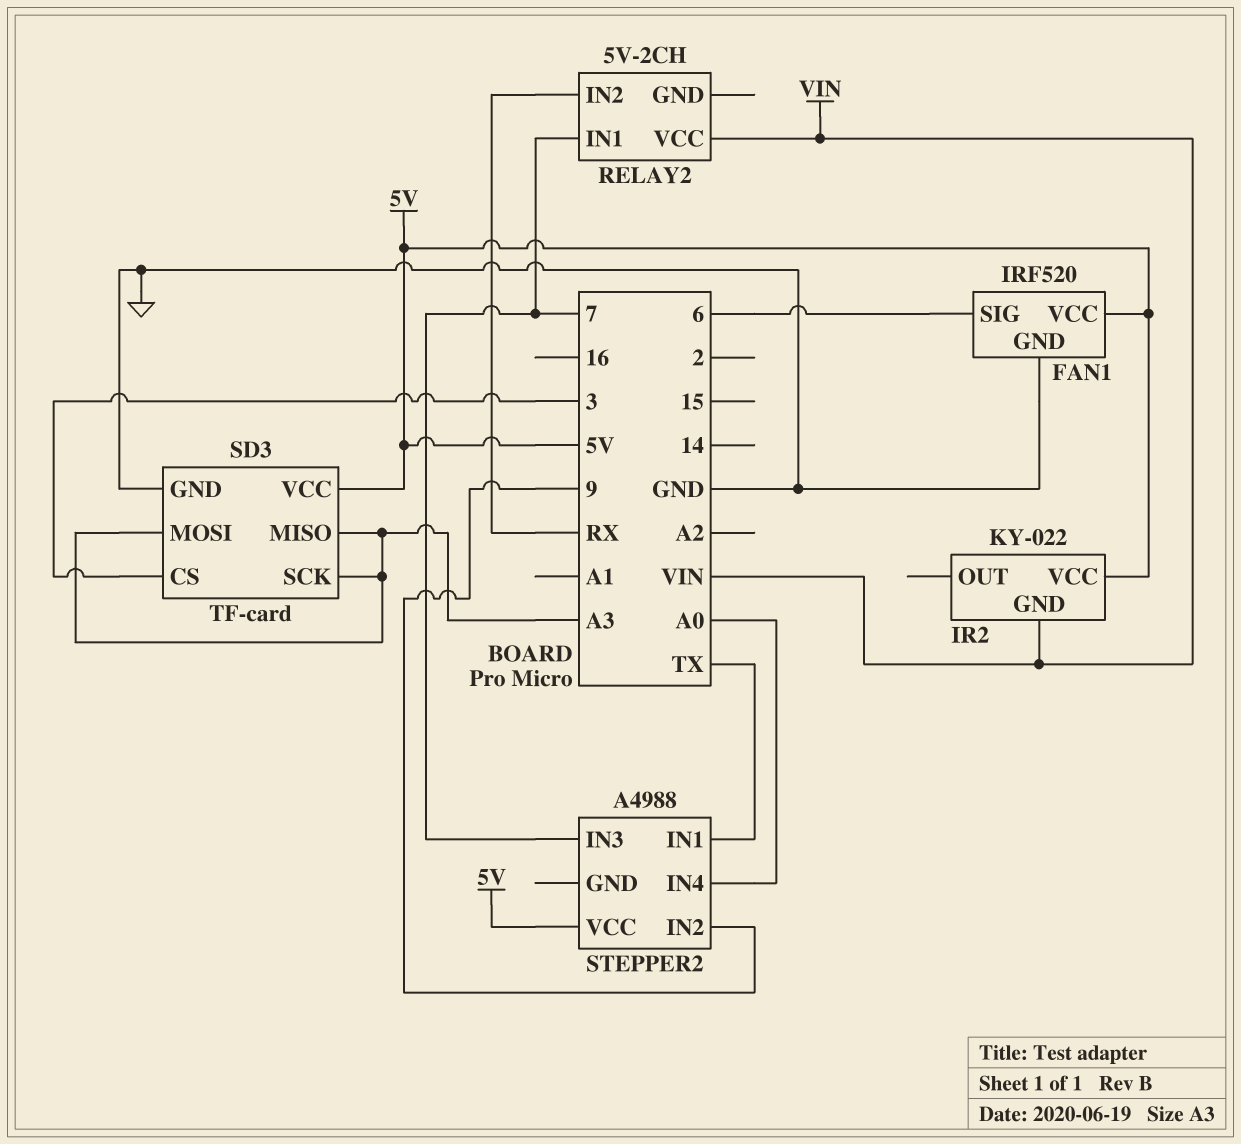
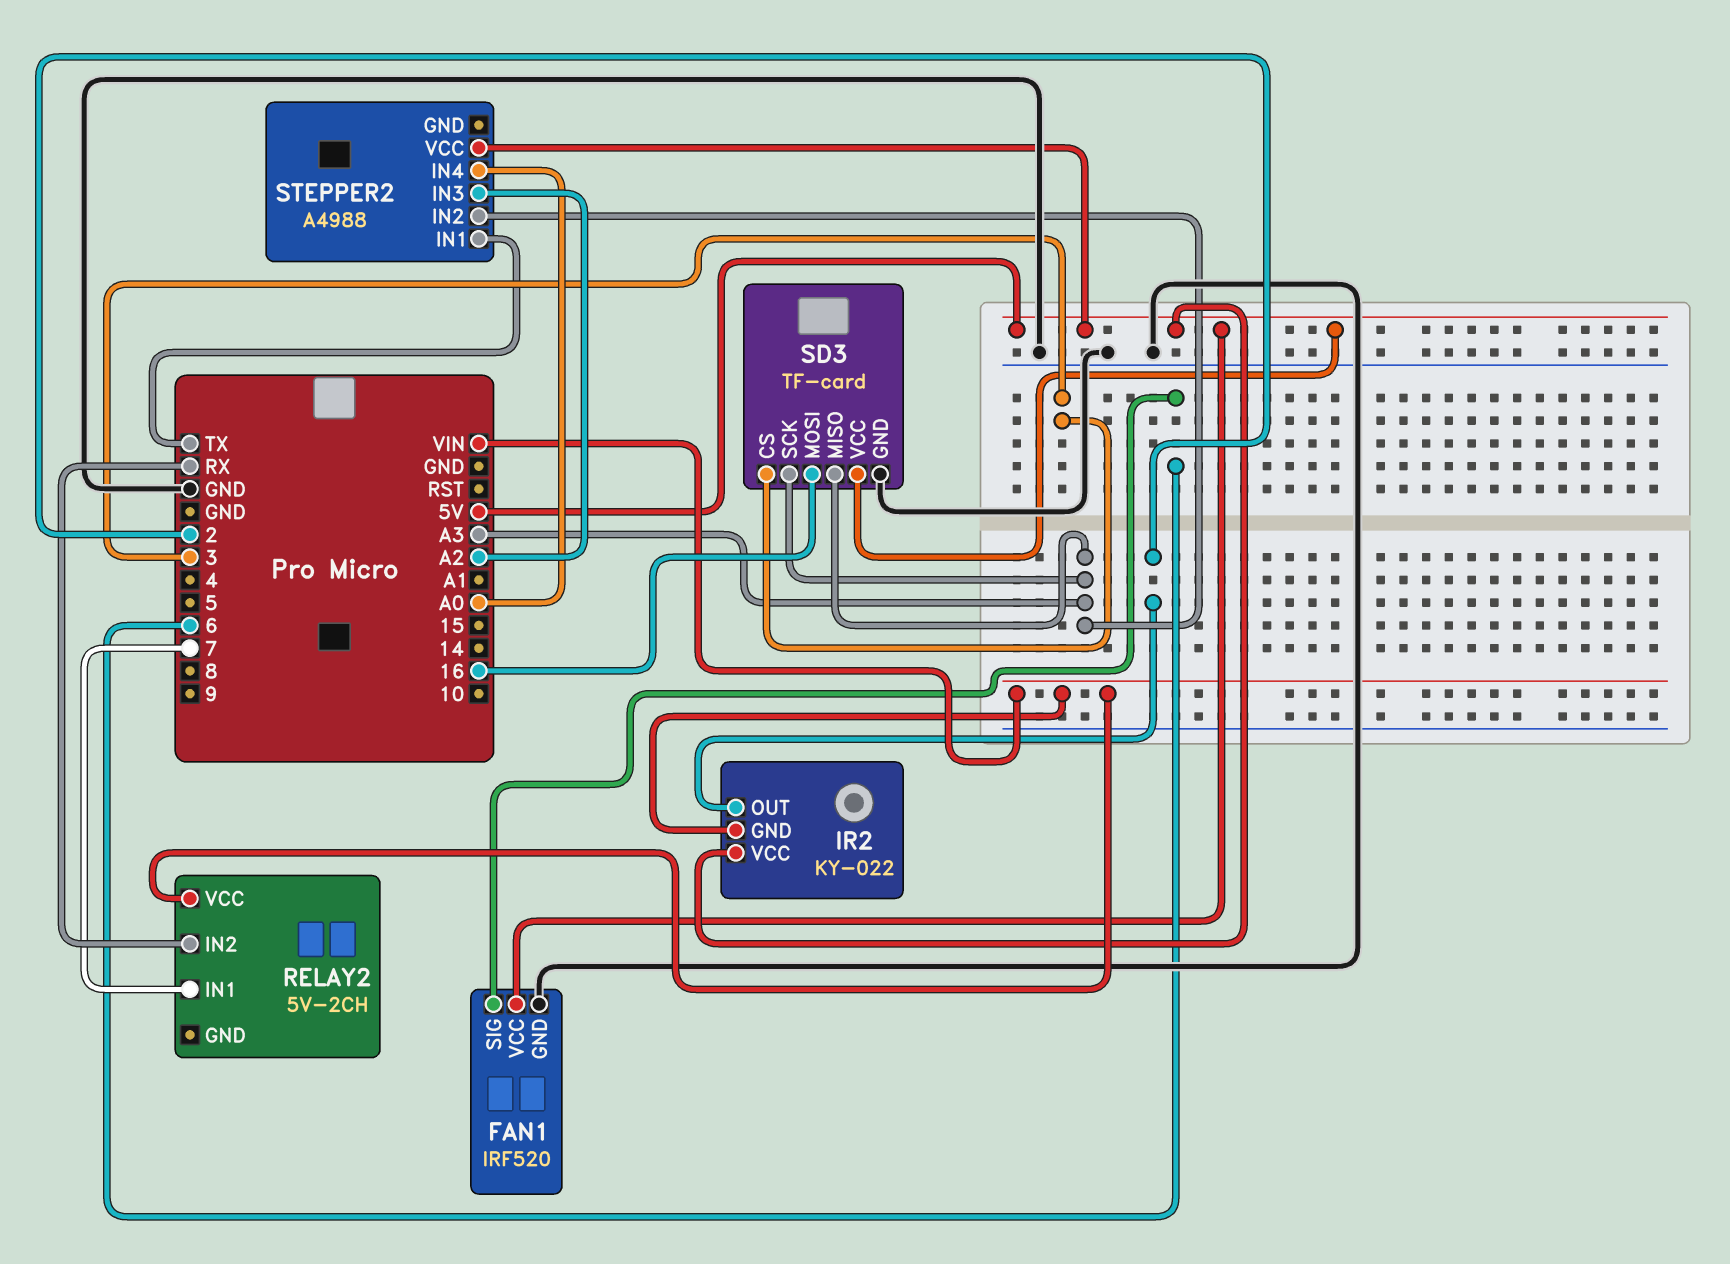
IR2 pin OUT: none -> 2
SD3 pin MOSI: A3 -> 16
STEPPER2 pin IN2: 9 -> A3
STEPPER2 pin IN3: 7 -> A2

